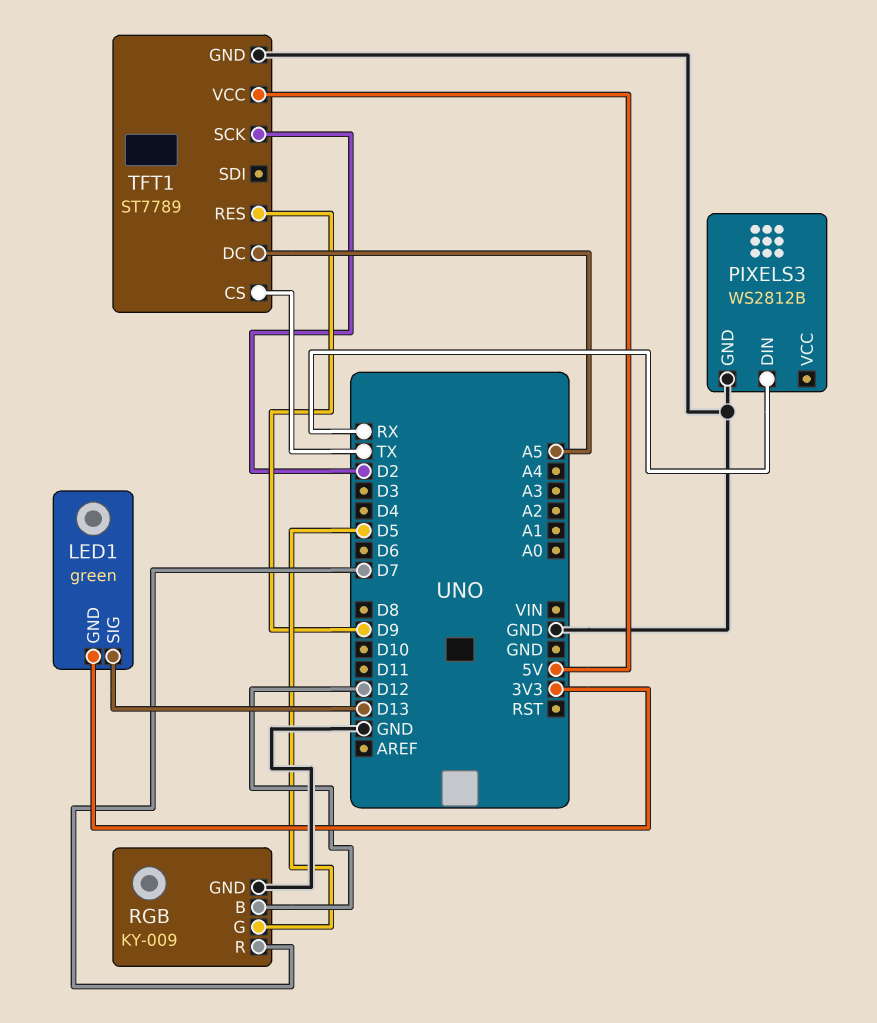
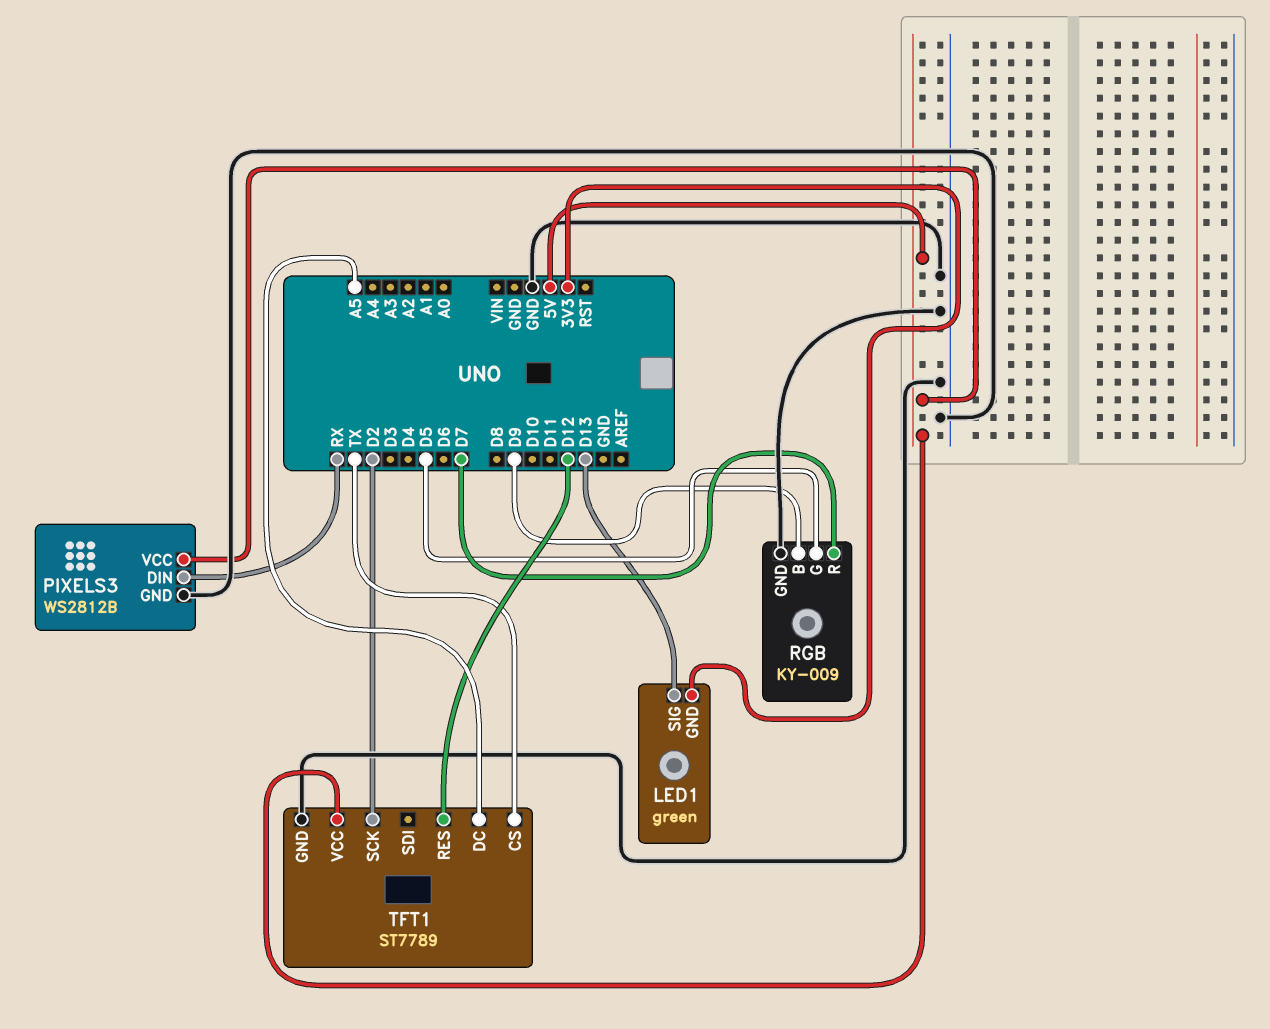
PIXELS3 pin VCC: none -> 5V
RGB pin B: D12 -> D9
TFT1 pin RES: D9 -> D12

